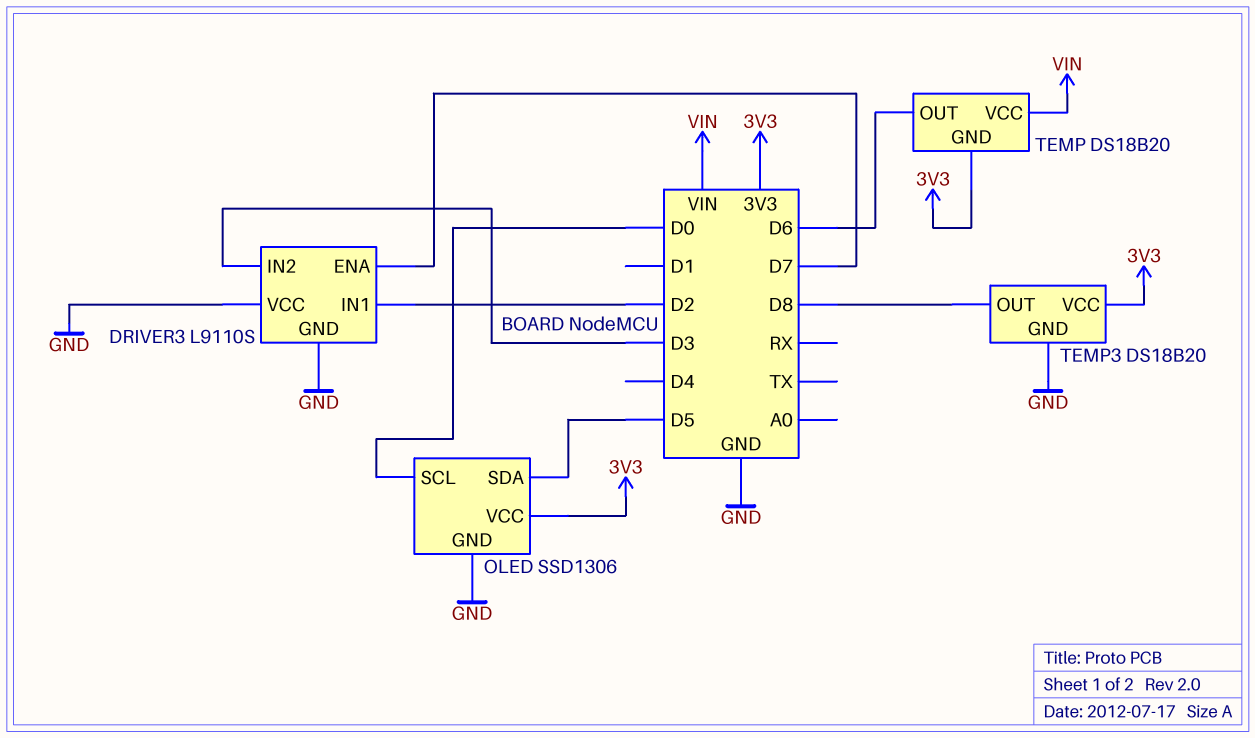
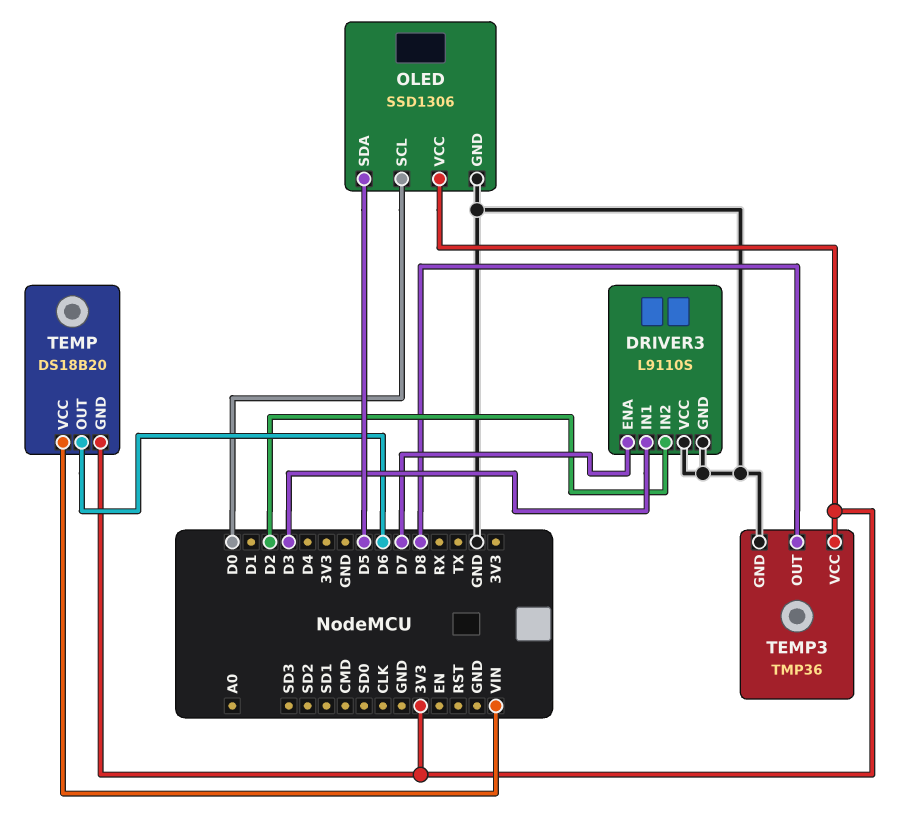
DRIVER3 pin IN1: D2 -> D3
DRIVER3 pin IN2: D3 -> D2
TEMP3: DS18B20 -> TMP36

